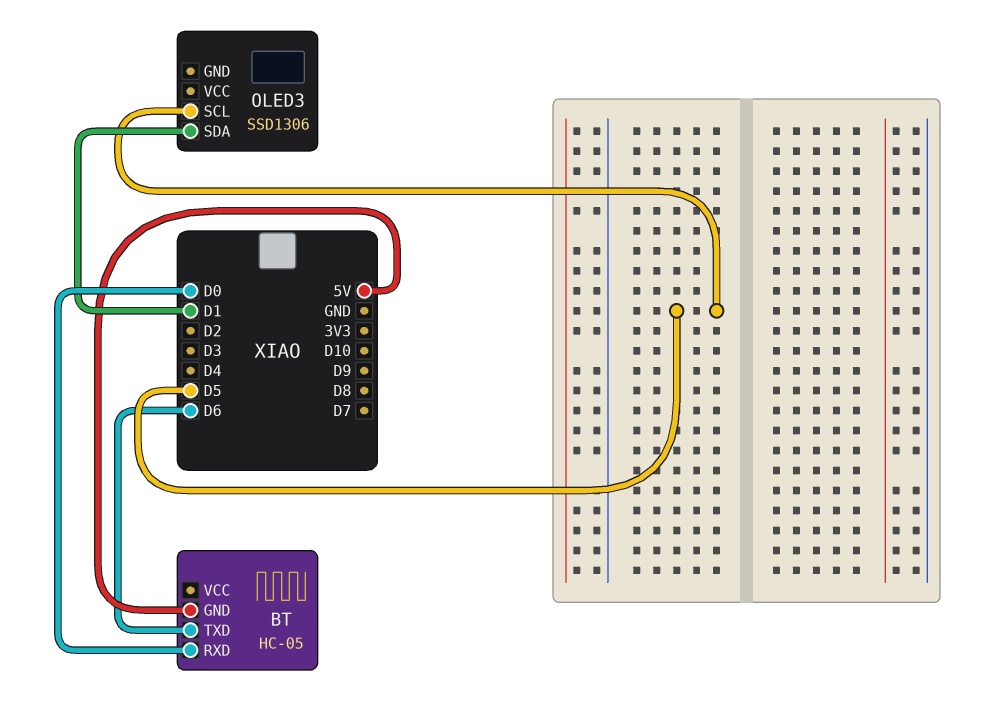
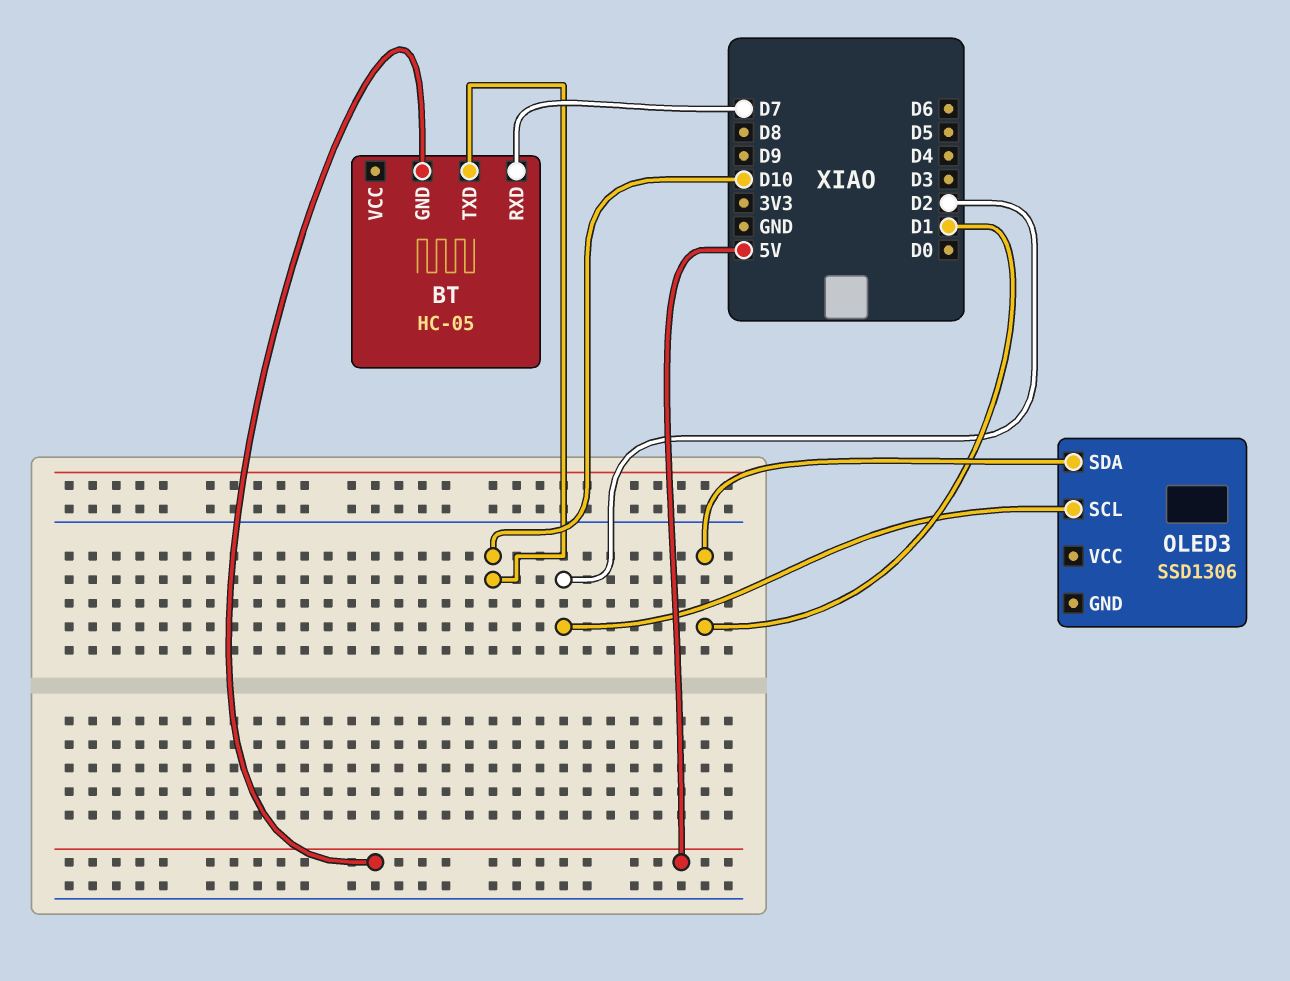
BT pin RXD: D0 -> D7
BT pin TXD: D6 -> D10
OLED3 pin SCL: D5 -> D2

